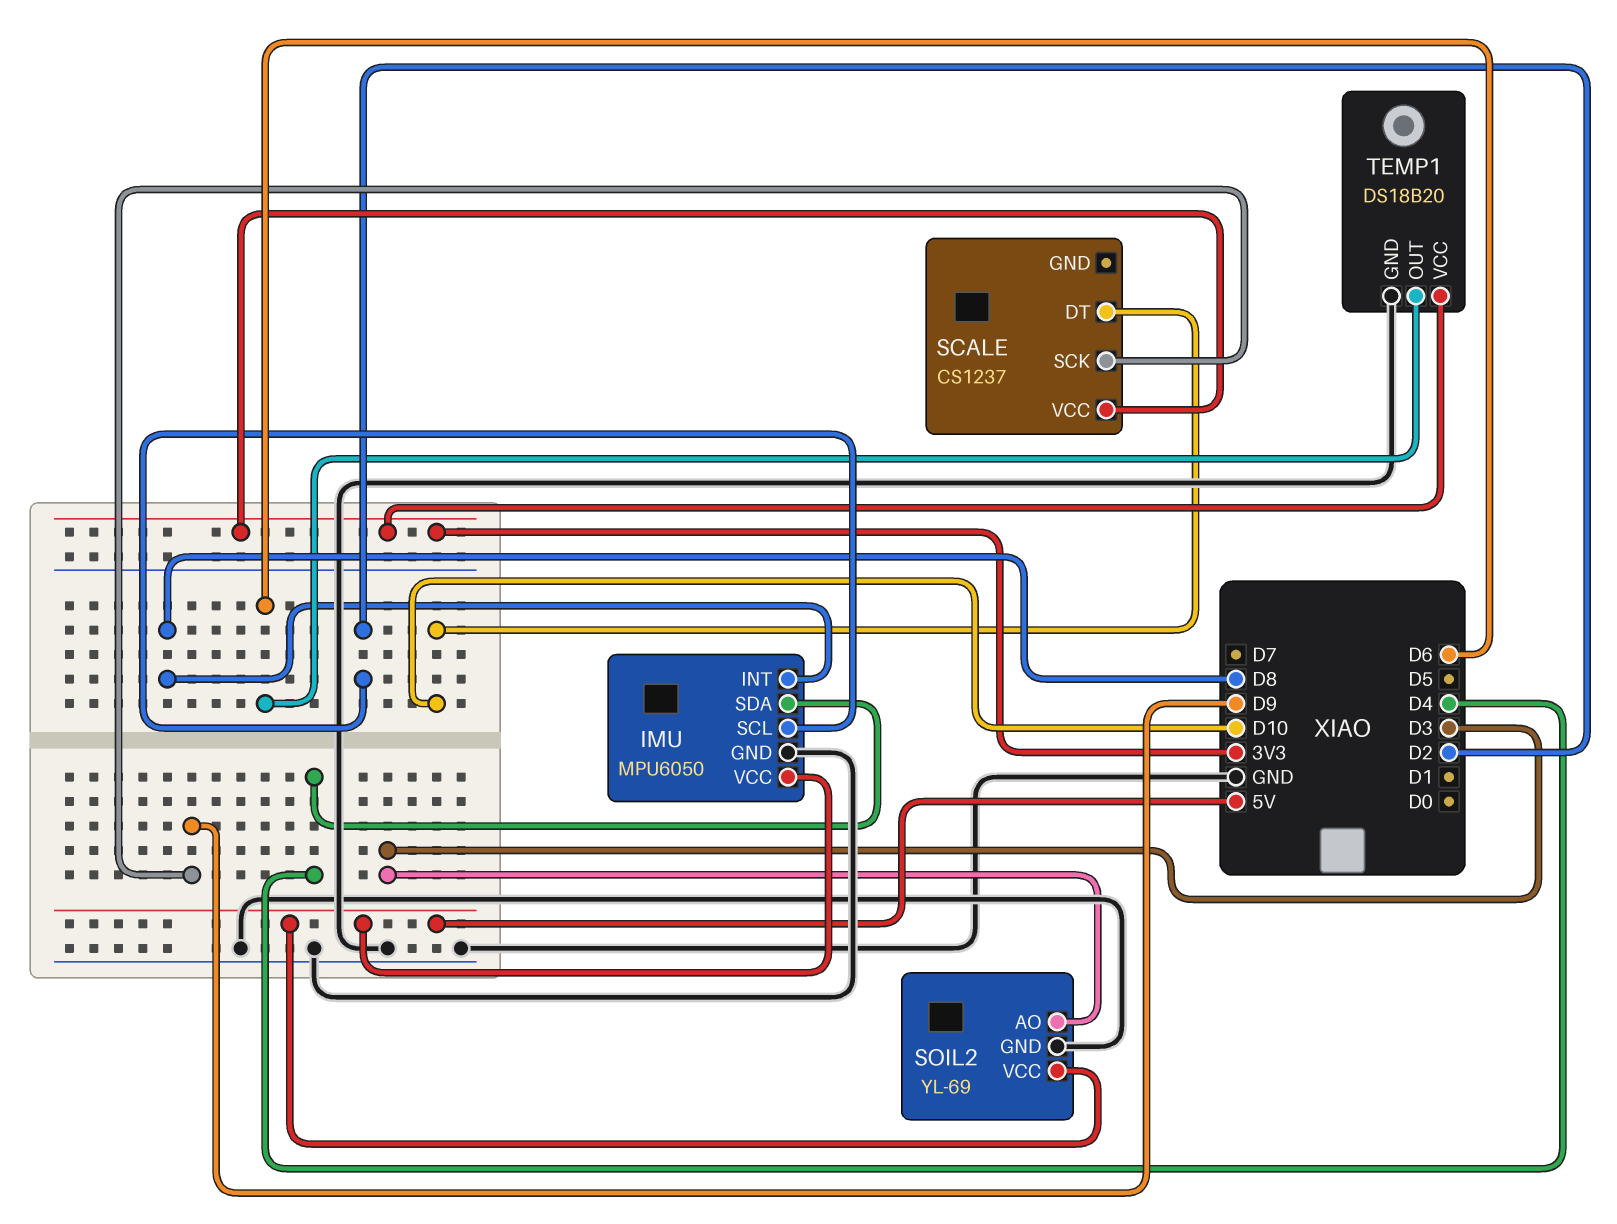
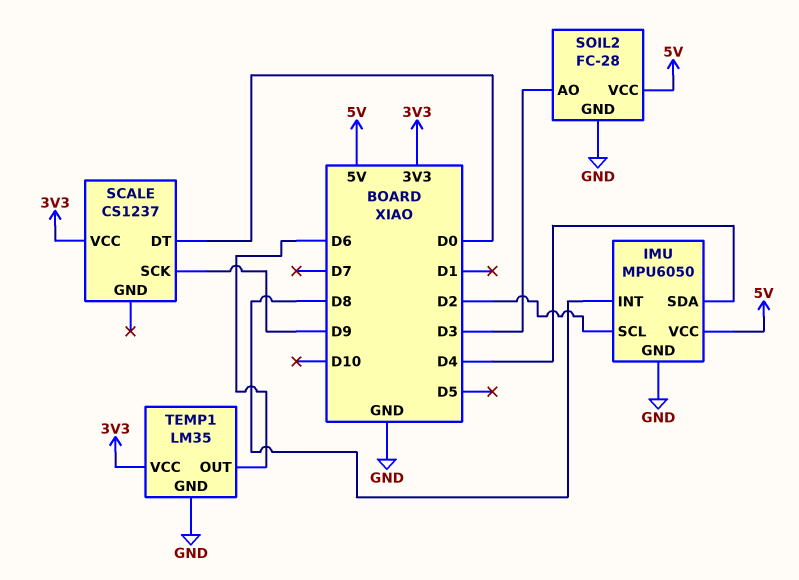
SCALE pin DT: D10 -> D0
SOIL2: YL-69 -> FC-28
TEMP1: DS18B20 -> LM35

